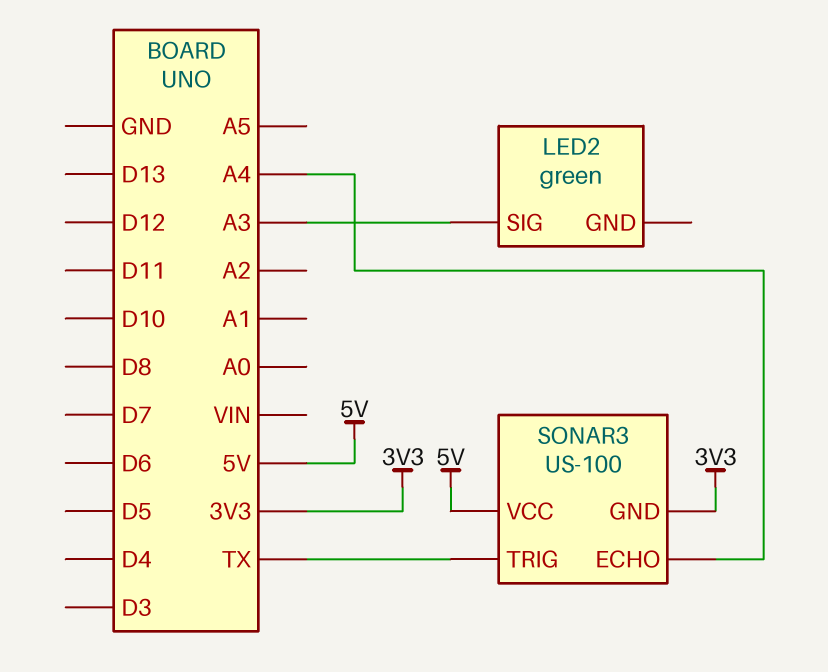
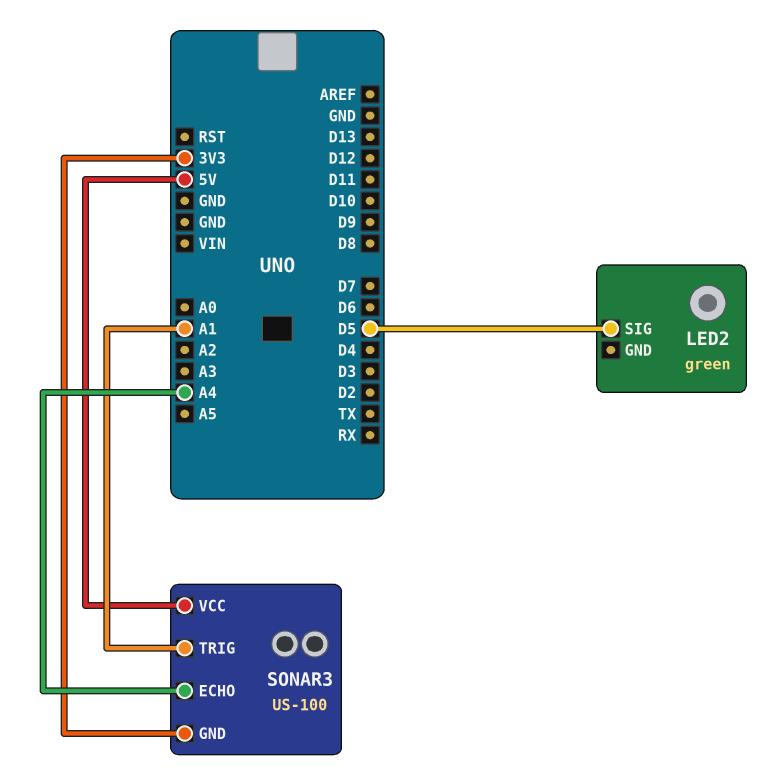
LED2 pin SIG: A3 -> D5
SONAR3 pin TRIG: TX -> A1

